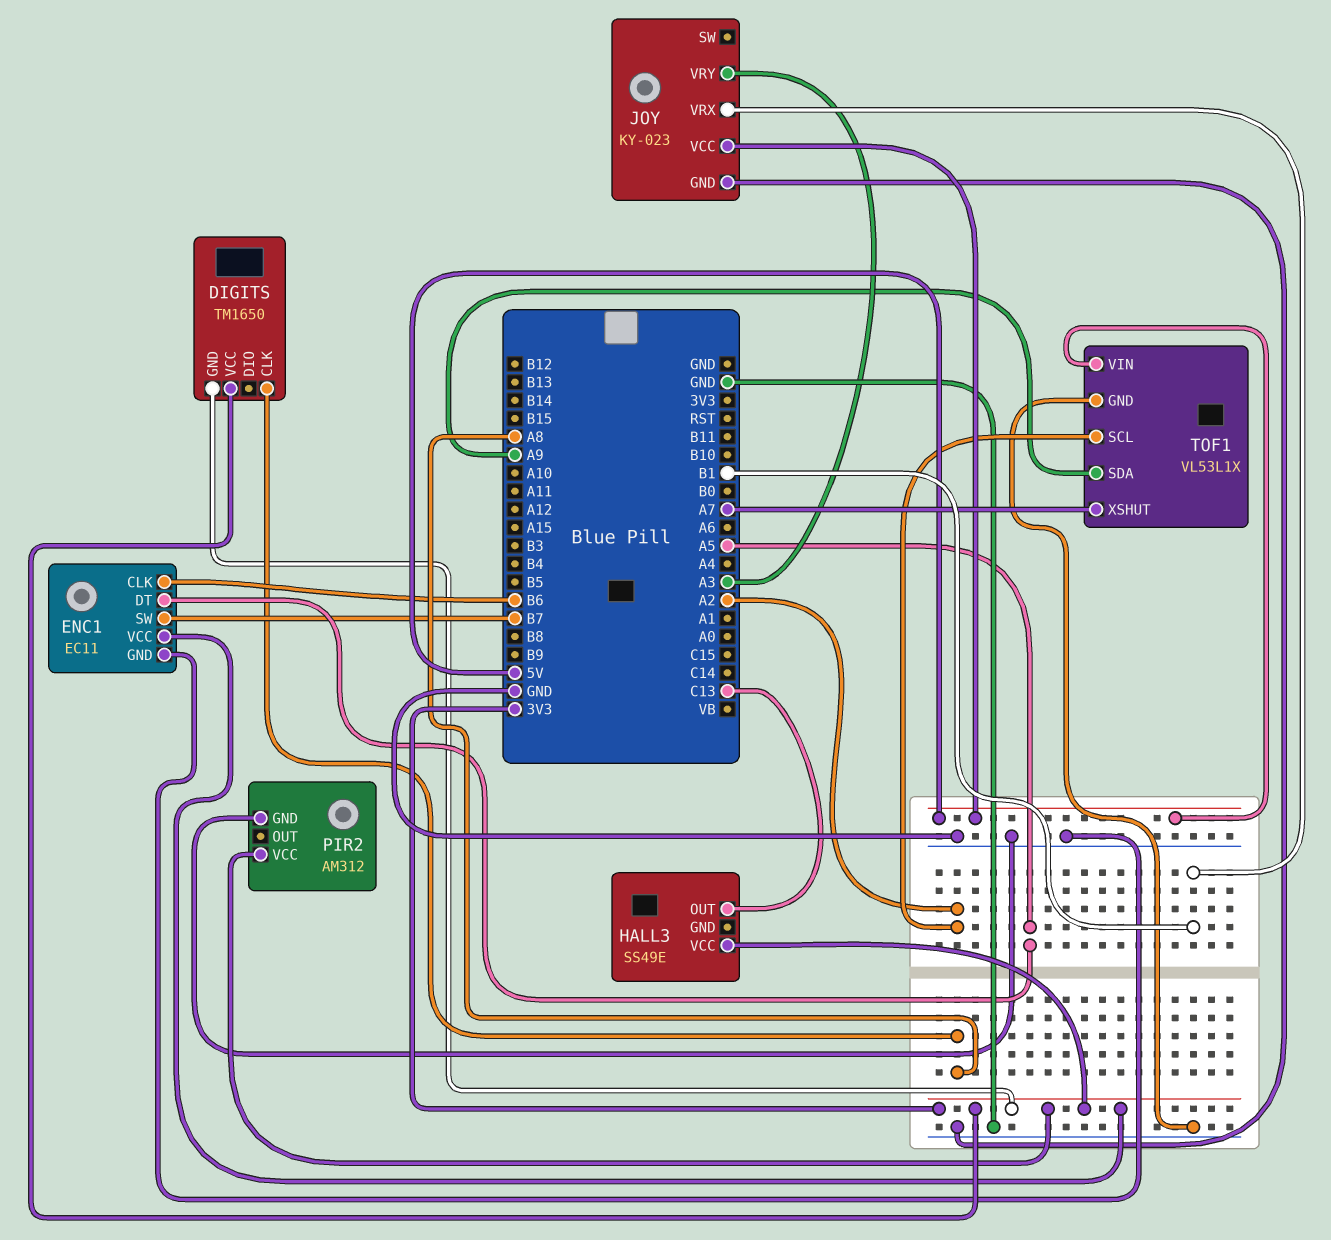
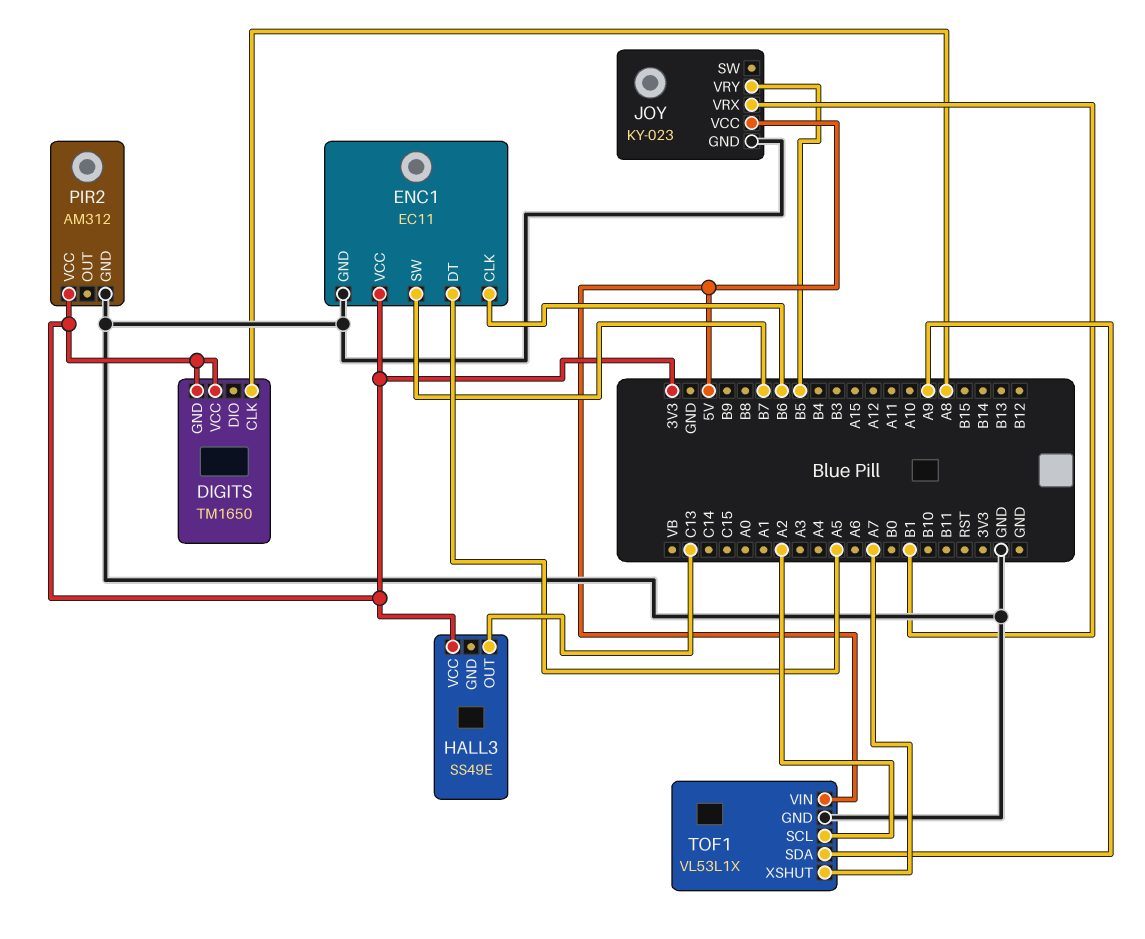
JOY pin VRY: A3 -> B5

